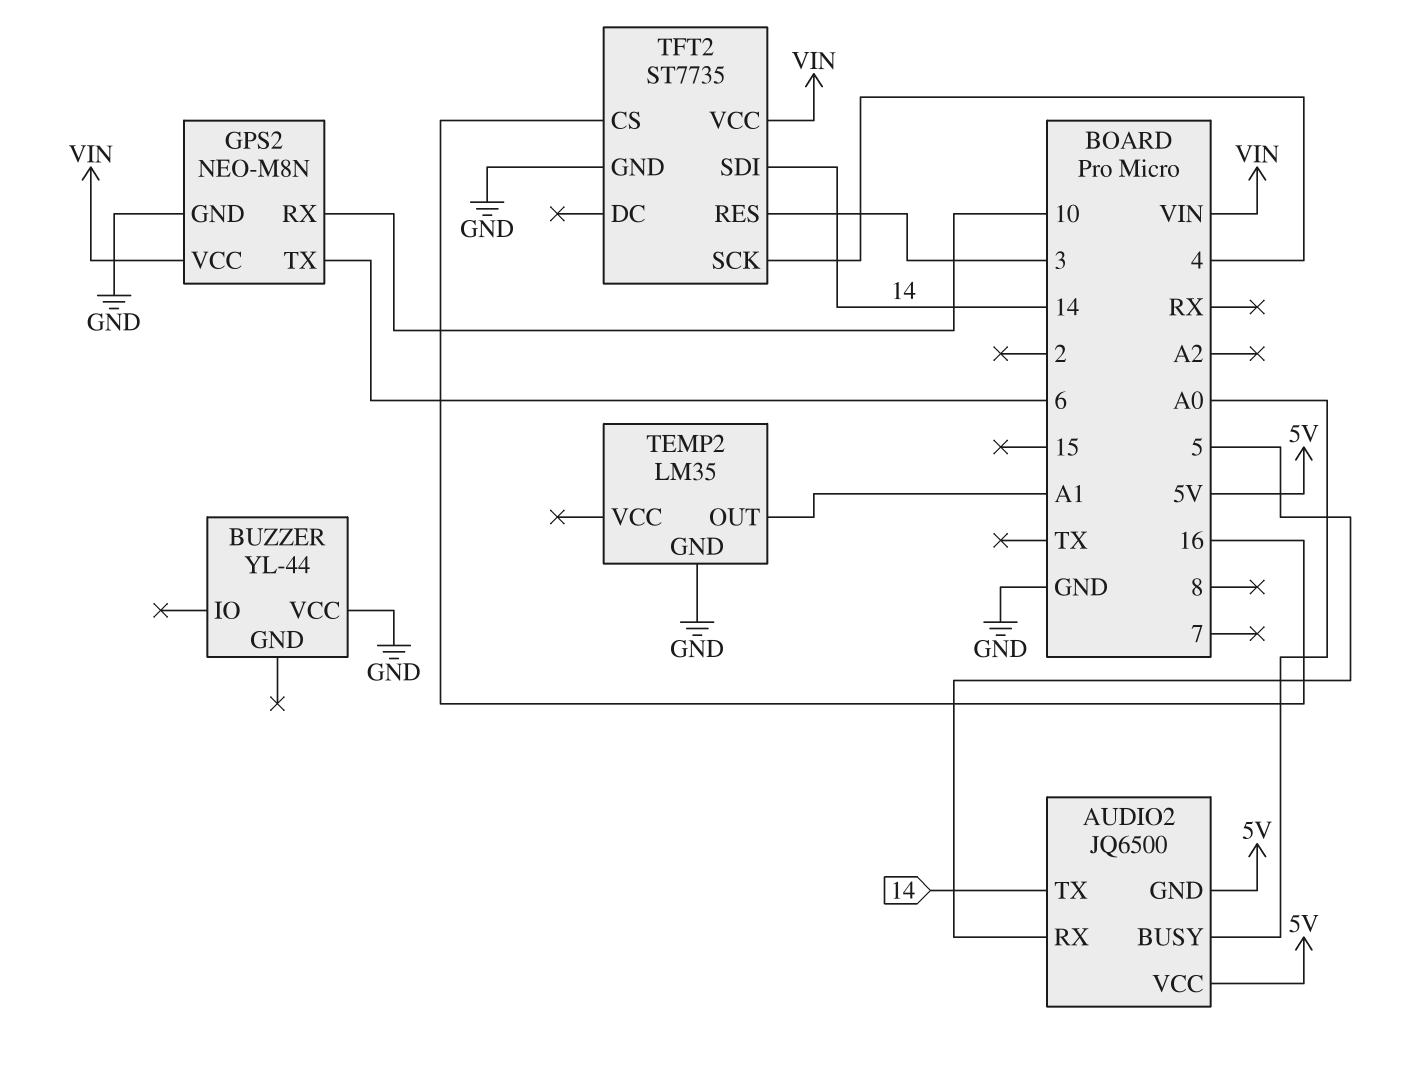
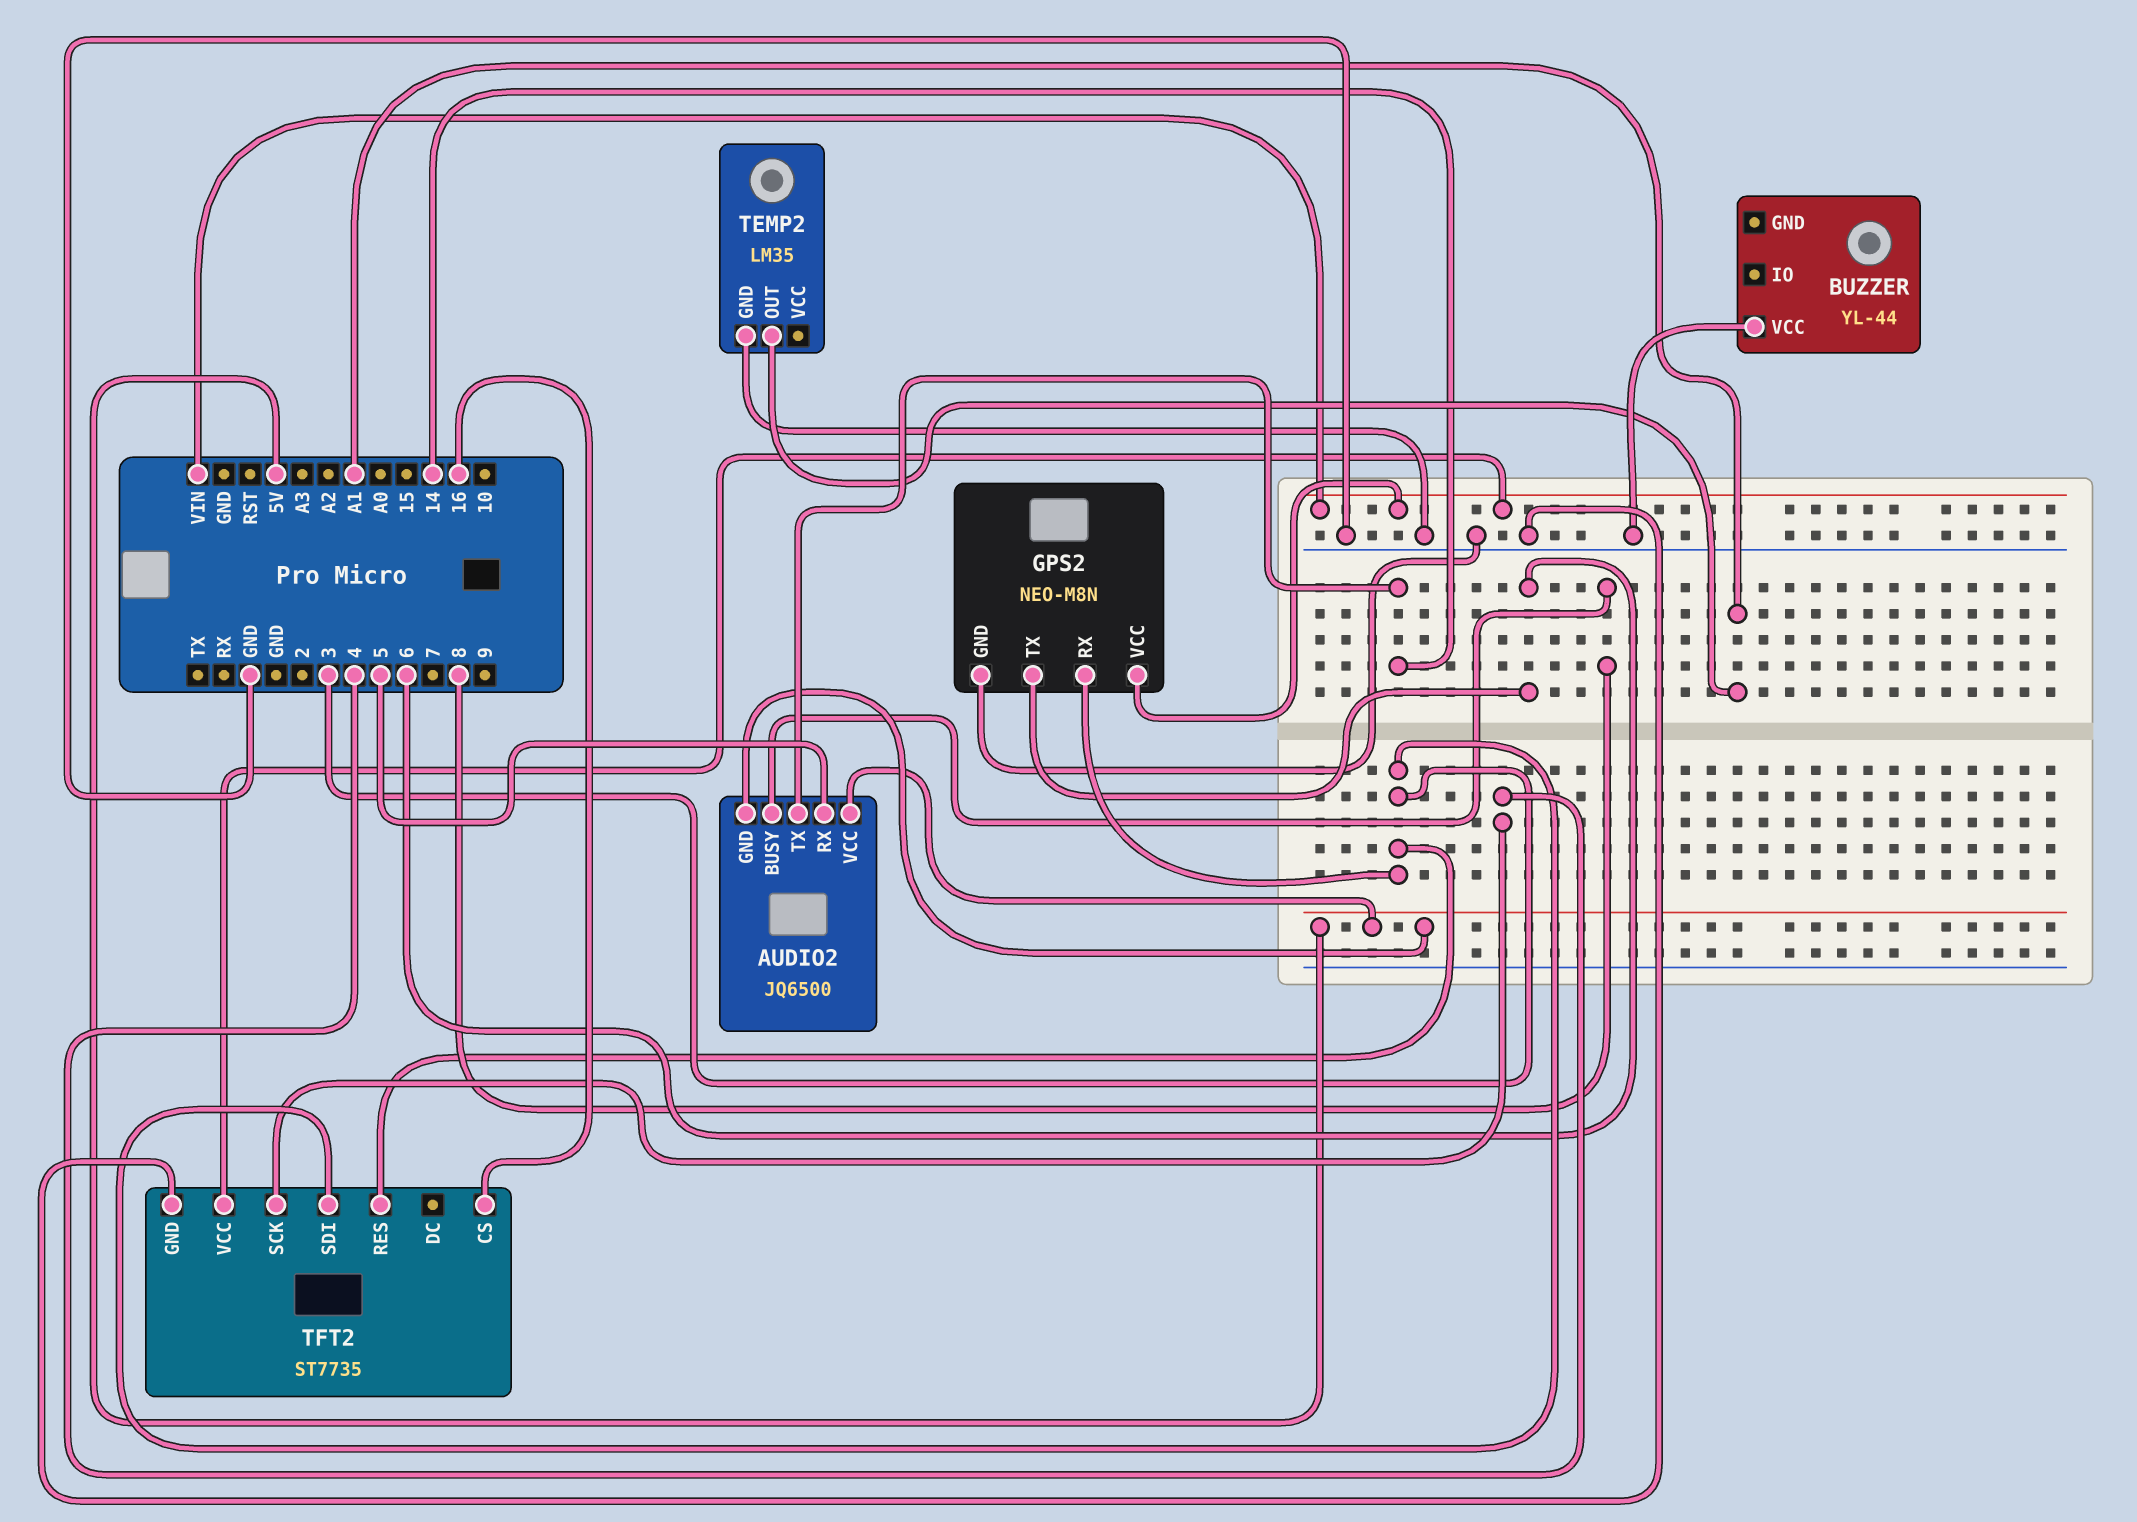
AUDIO2 pin BUSY: A0 -> 8
GPS2 pin RX: 10 -> 3
TFT2 pin SDI: 14 -> 3

